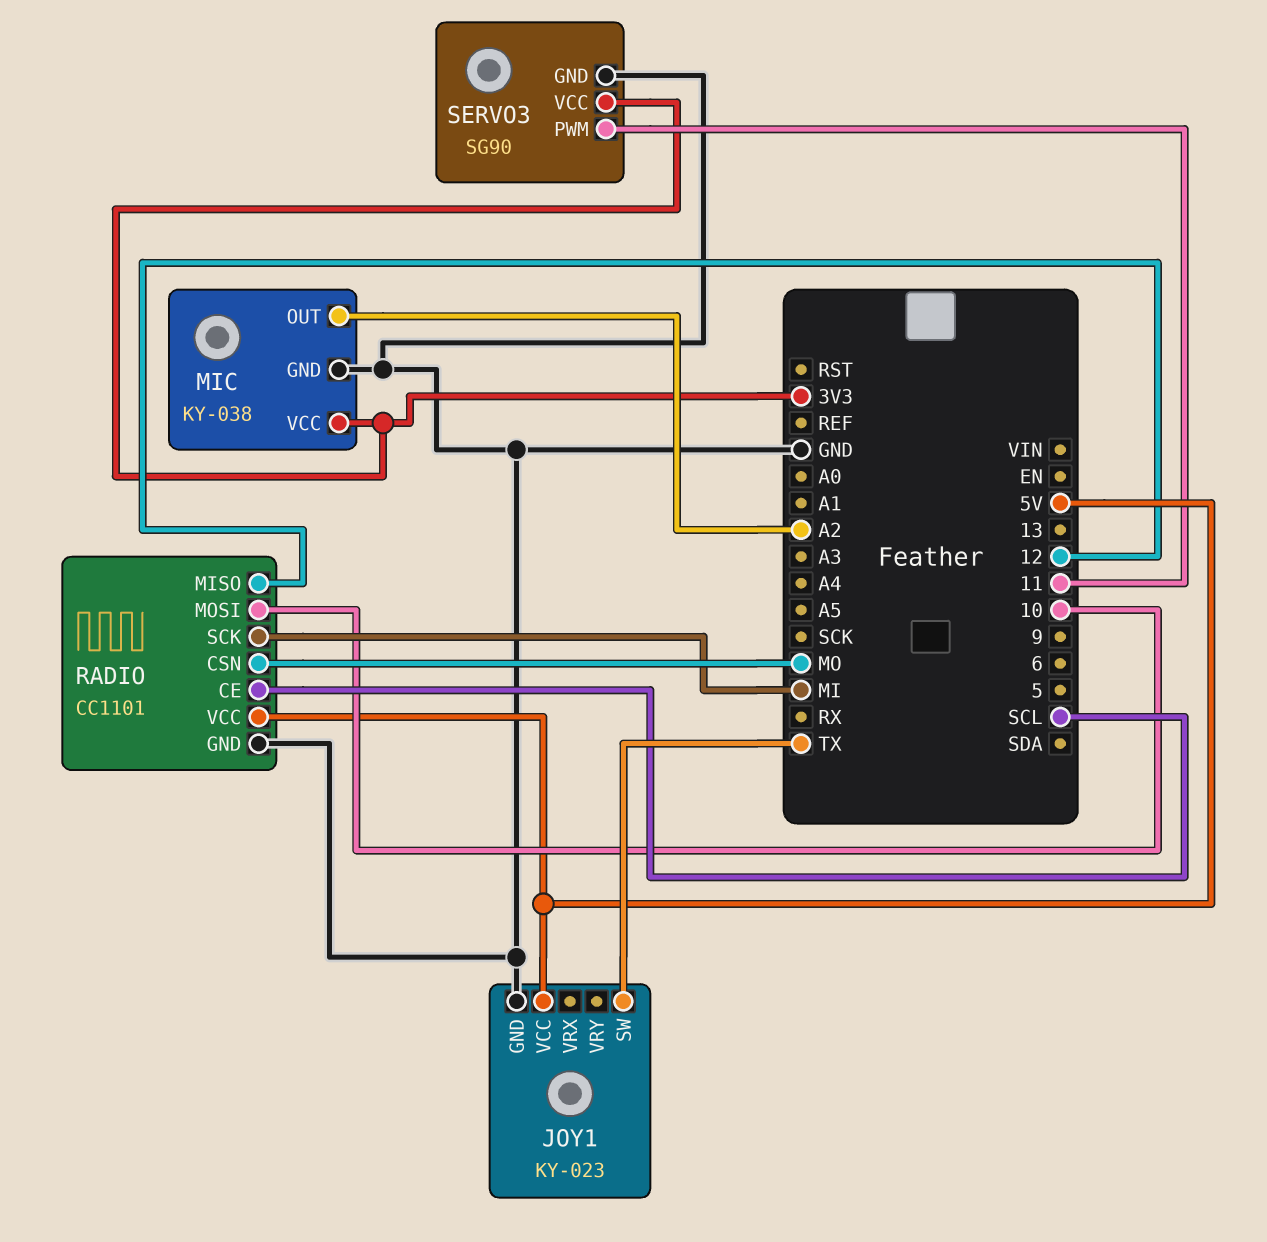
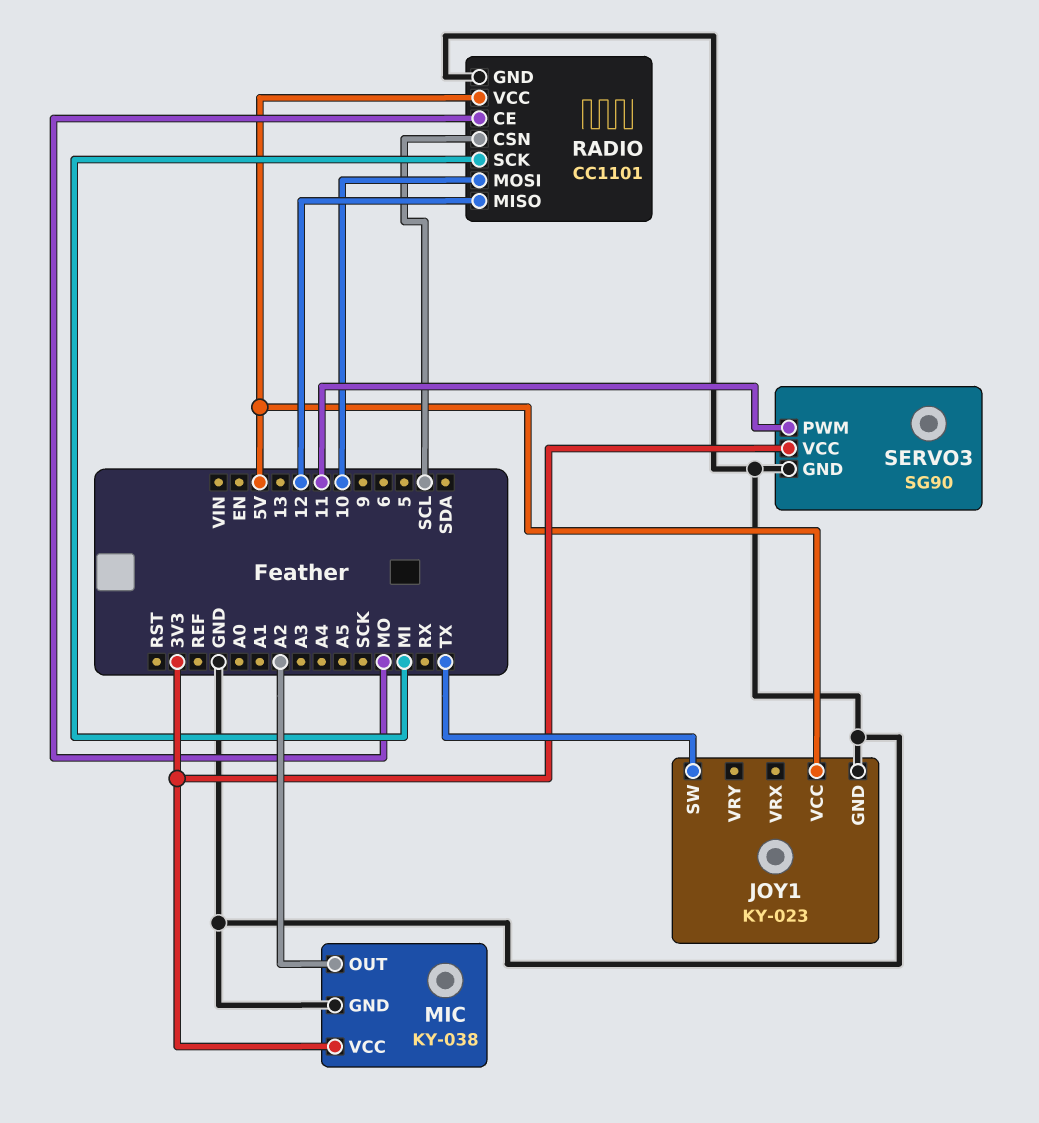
RADIO pin CE: SCL -> MO
RADIO pin CSN: MO -> SCL

